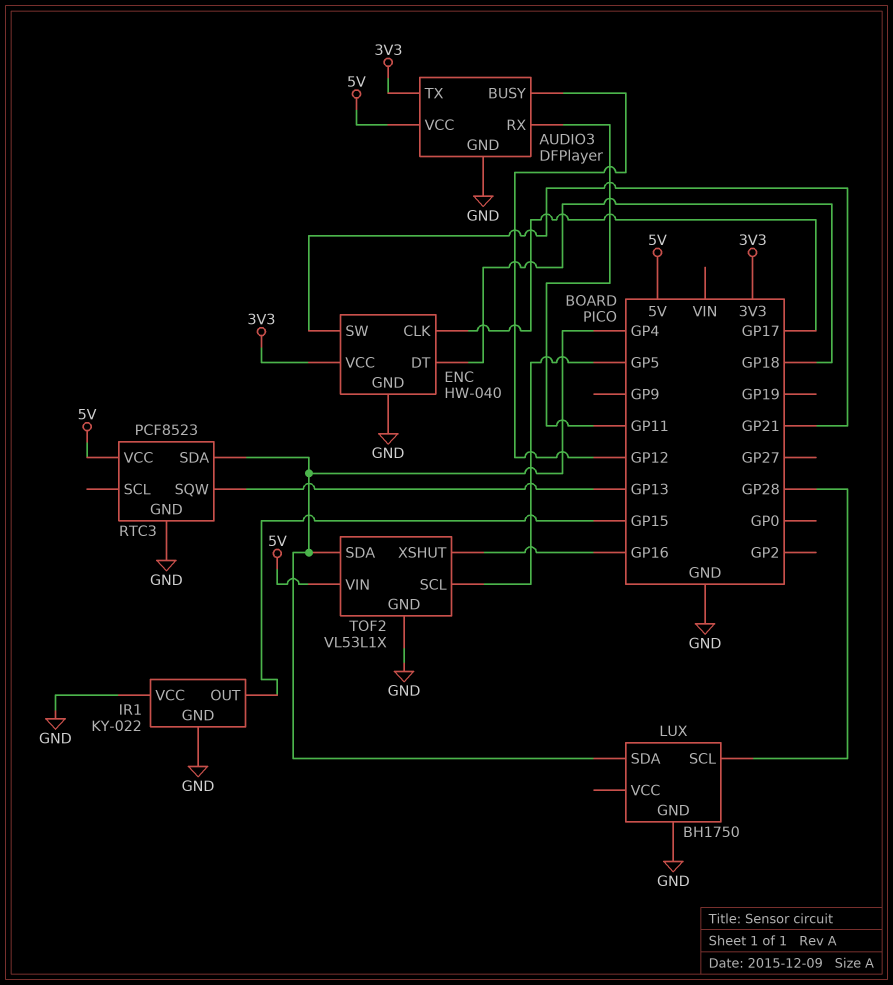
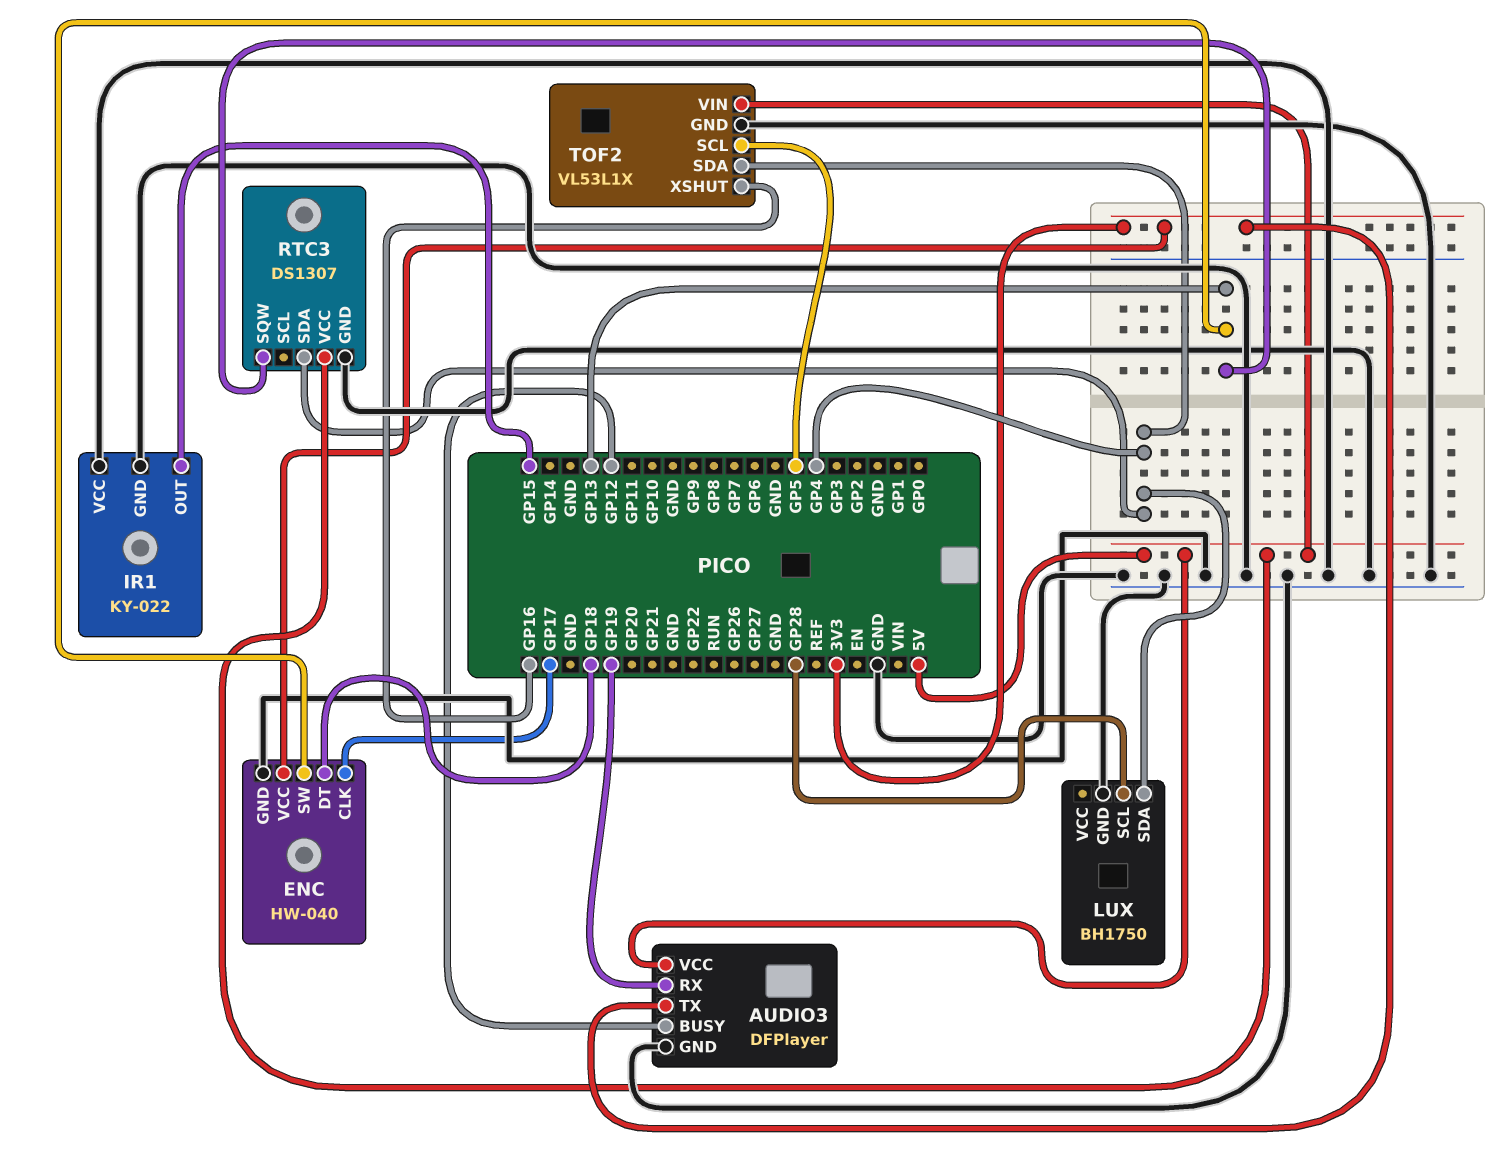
AUDIO3 pin RX: GP11 -> GP19
ENC pin SW: GP21 -> GP13
RTC3: PCF8523 -> DS1307

